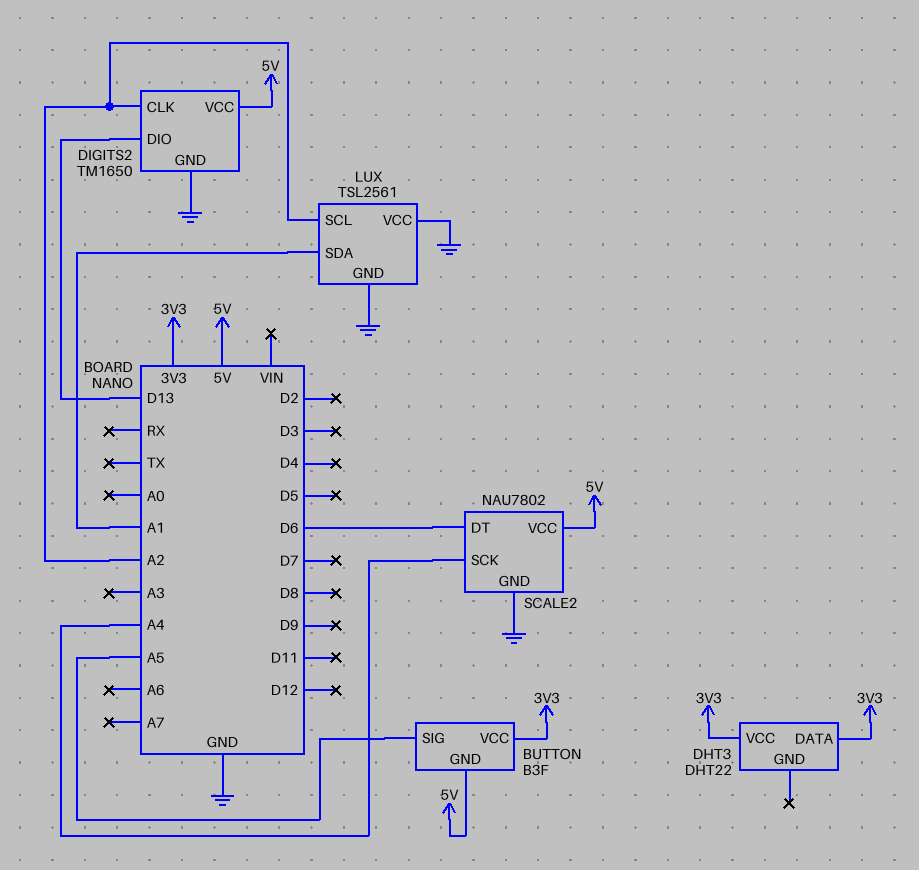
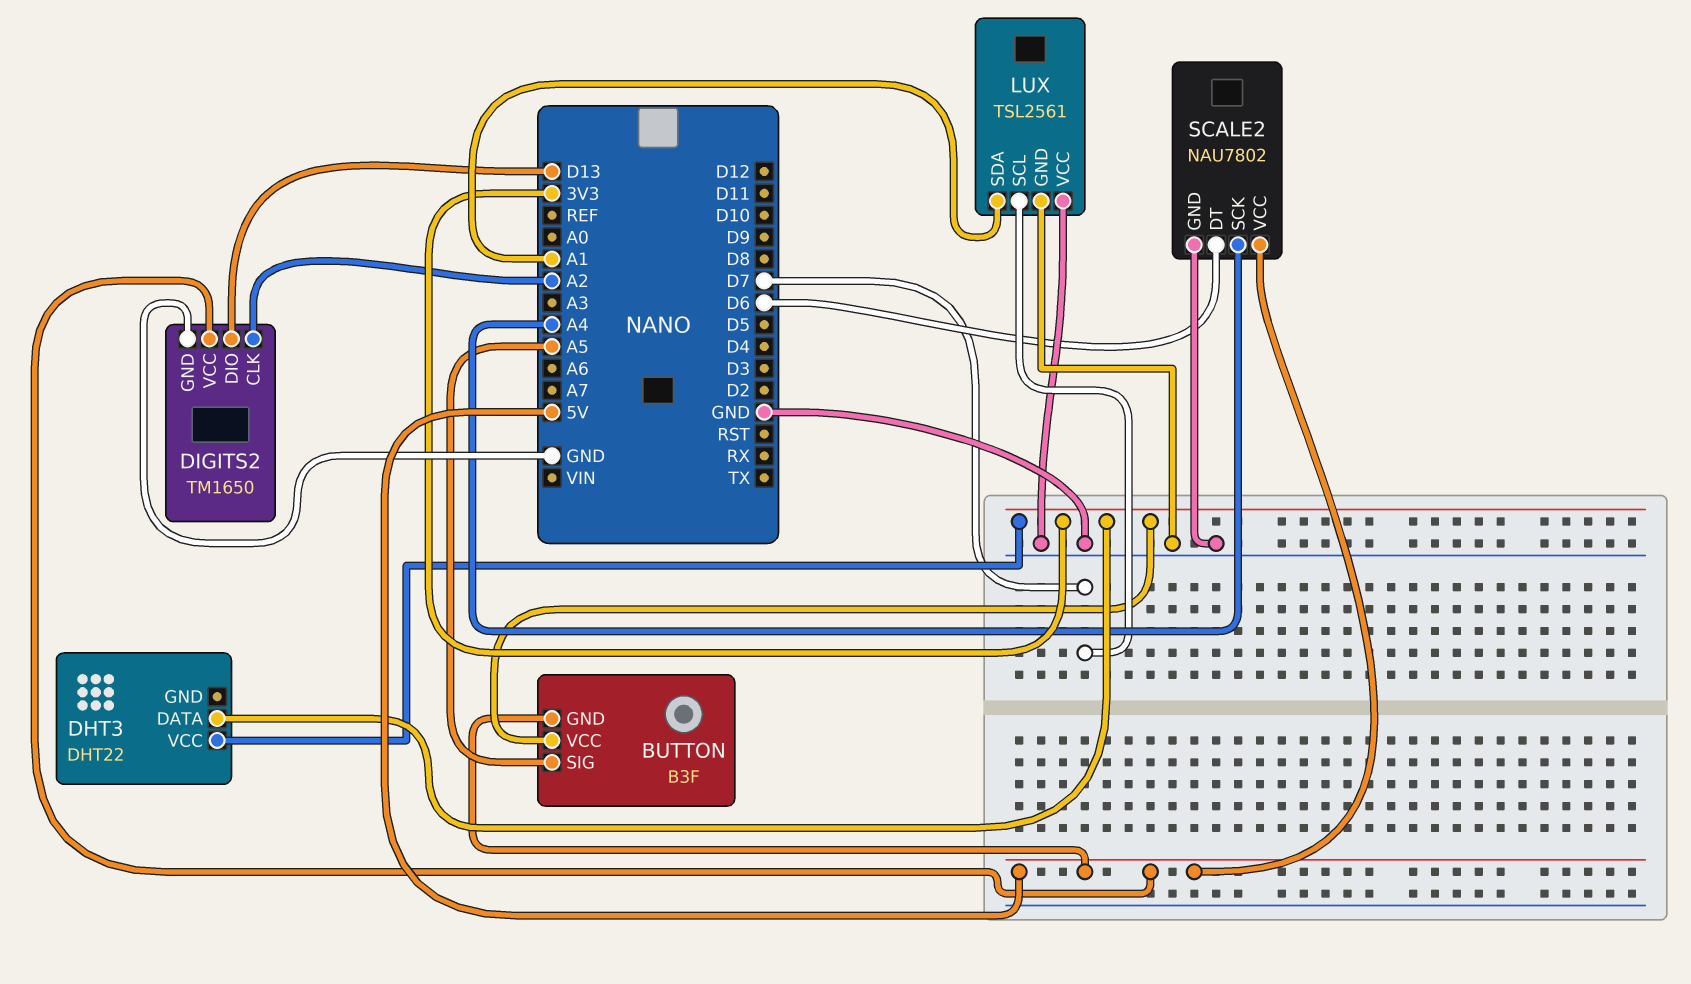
LUX pin SCL: A2 -> D7

